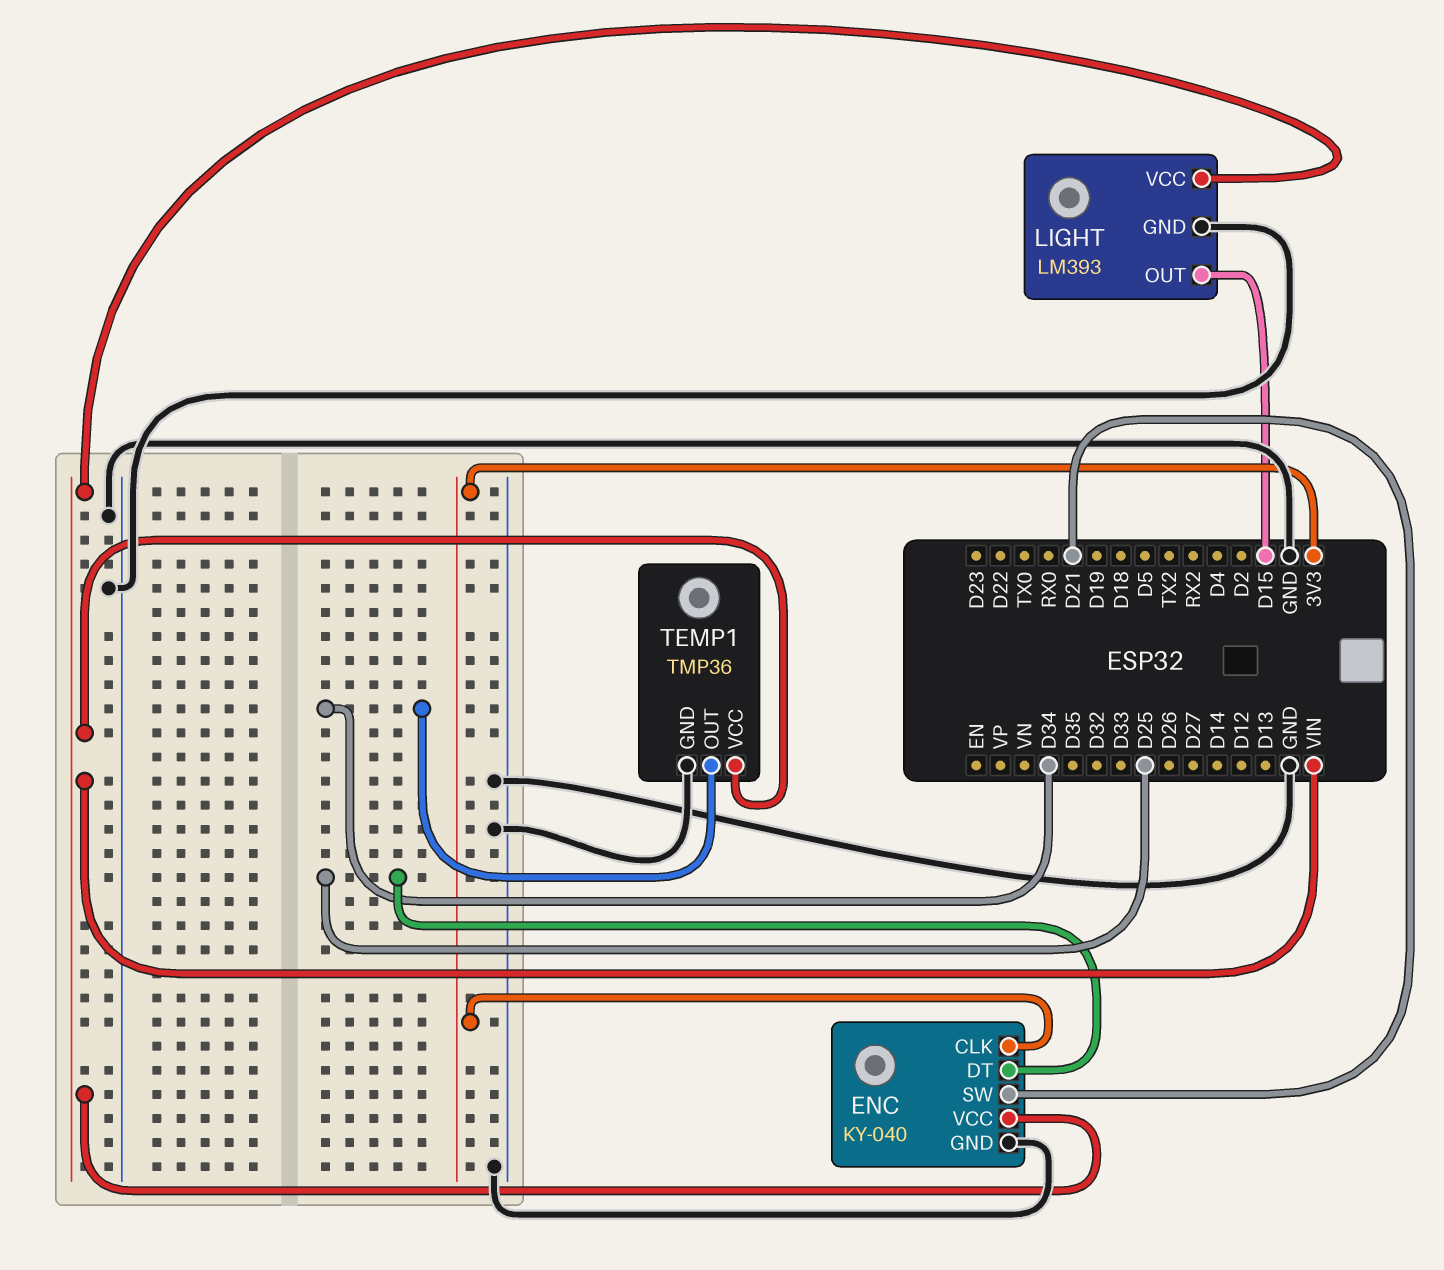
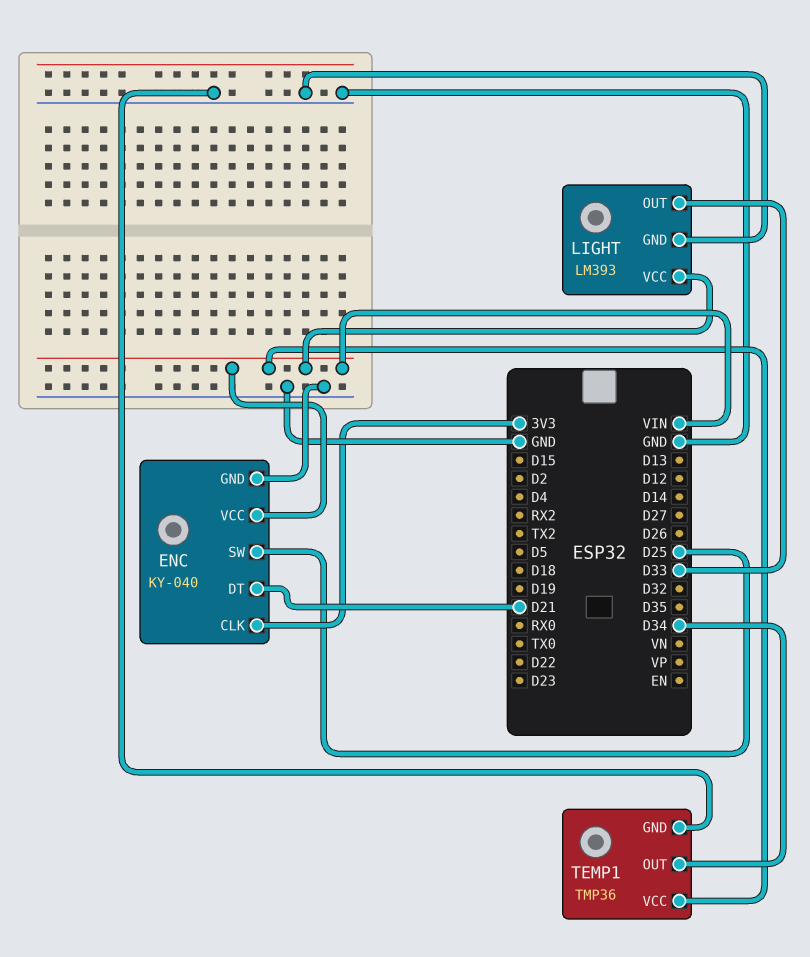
ENC pin DT: D25 -> D21
ENC pin SW: D21 -> D25
LIGHT pin OUT: D15 -> D33

